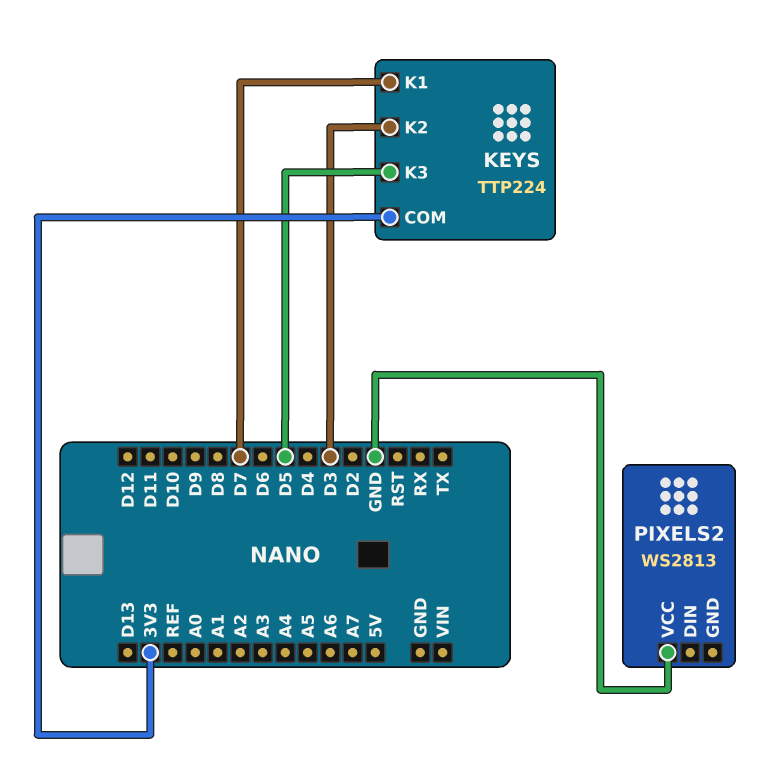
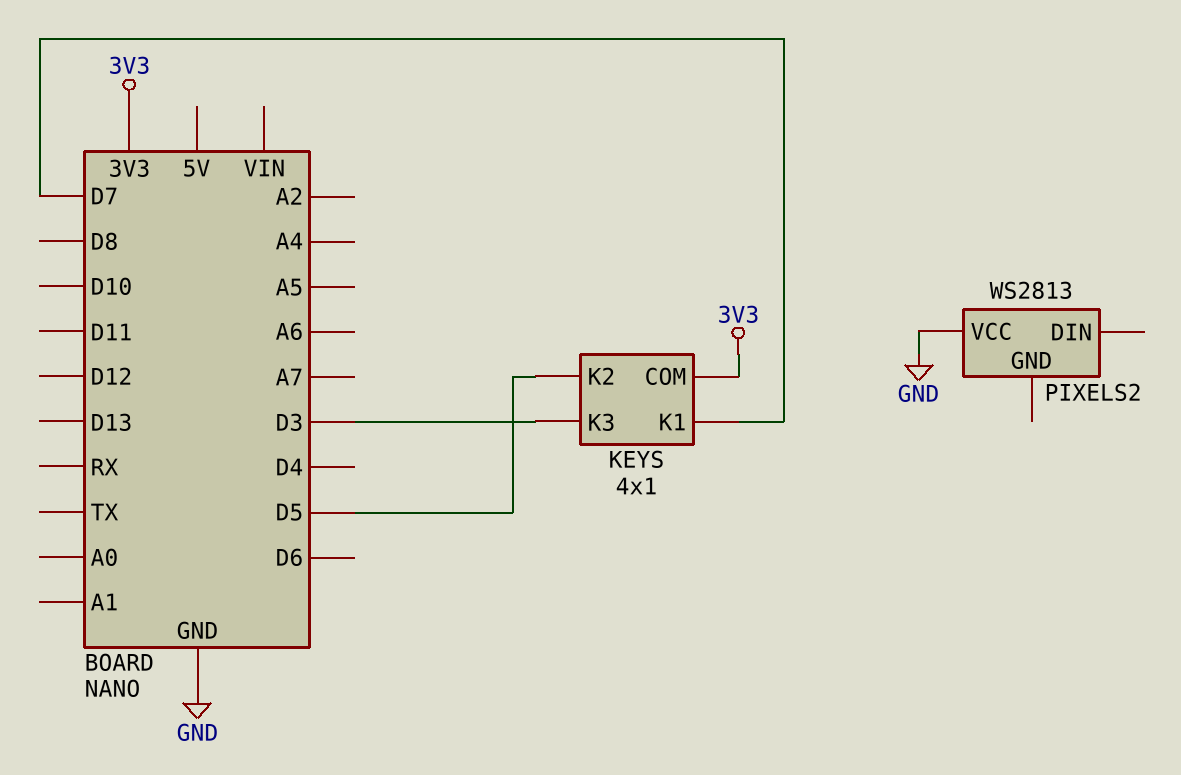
KEYS: TTP224 -> 4x1
KEYS pin K2: D3 -> D5
KEYS pin K3: D5 -> D3

